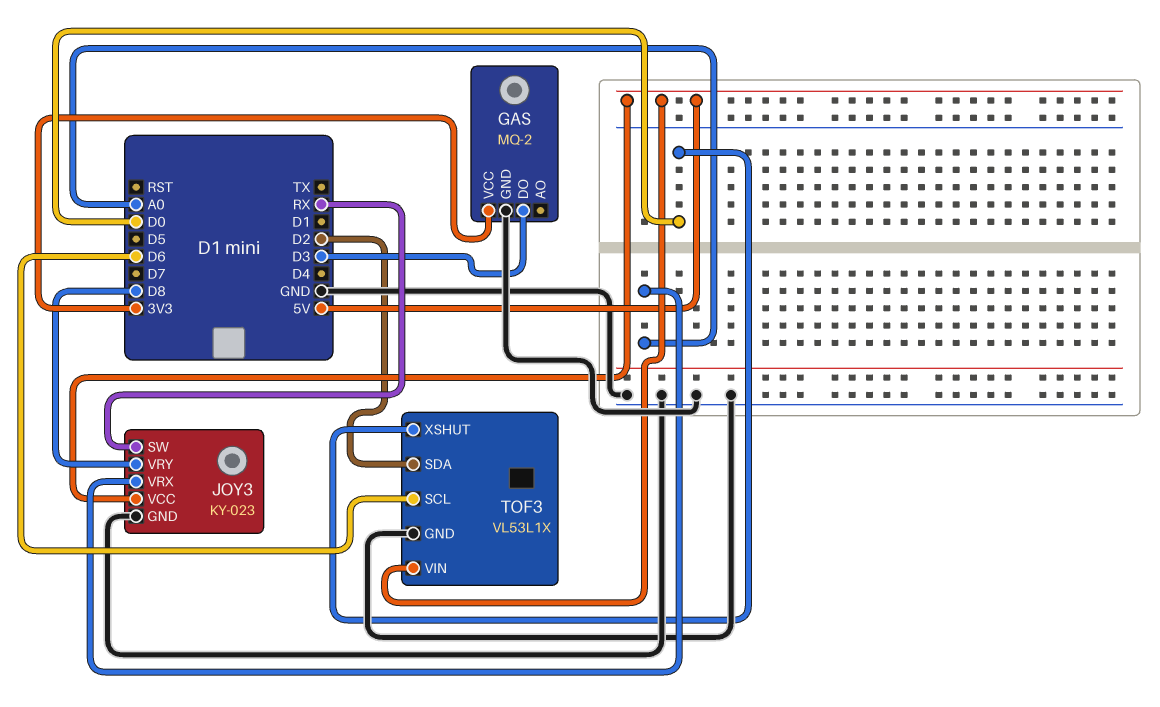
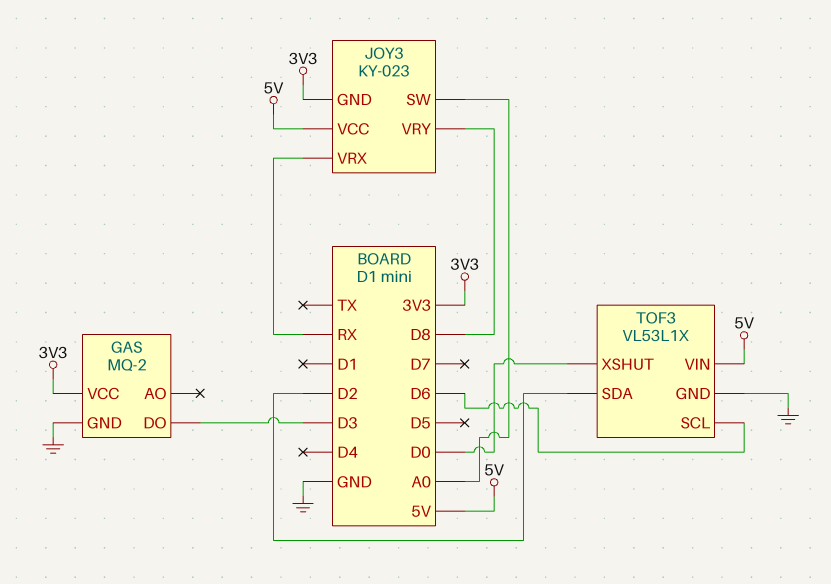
JOY3 pin GND: GND -> 3V3
JOY3 pin SW: RX -> A0
JOY3 pin VRX: A0 -> RX

